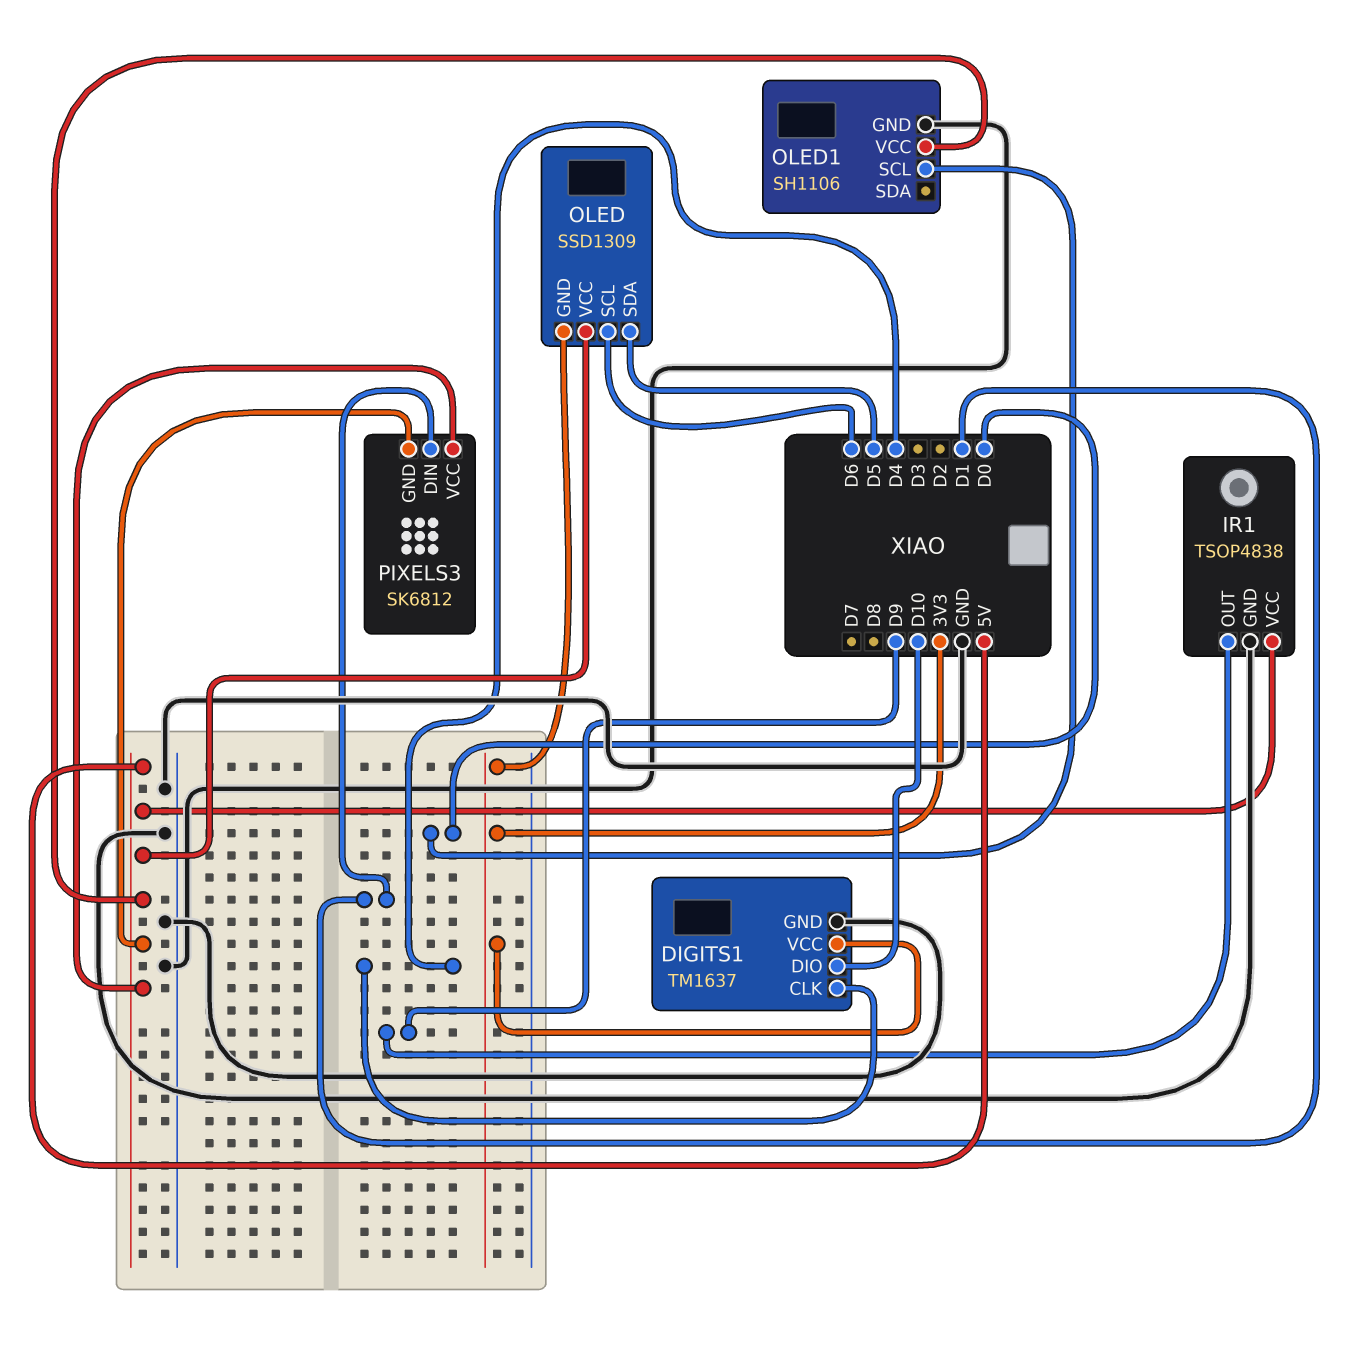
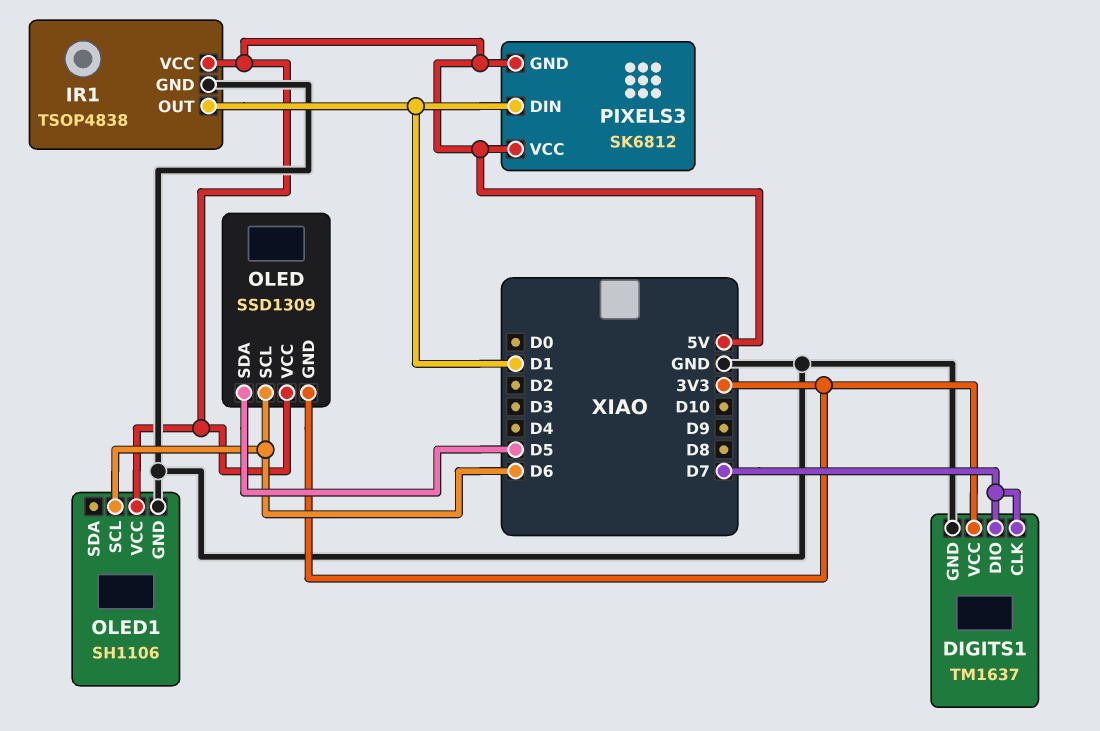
DIGITS1 pin CLK: D4 -> D7
DIGITS1 pin DIO: D10 -> D7
IR1 pin OUT: D9 -> D1
OLED1 pin SCL: D0 -> D6

